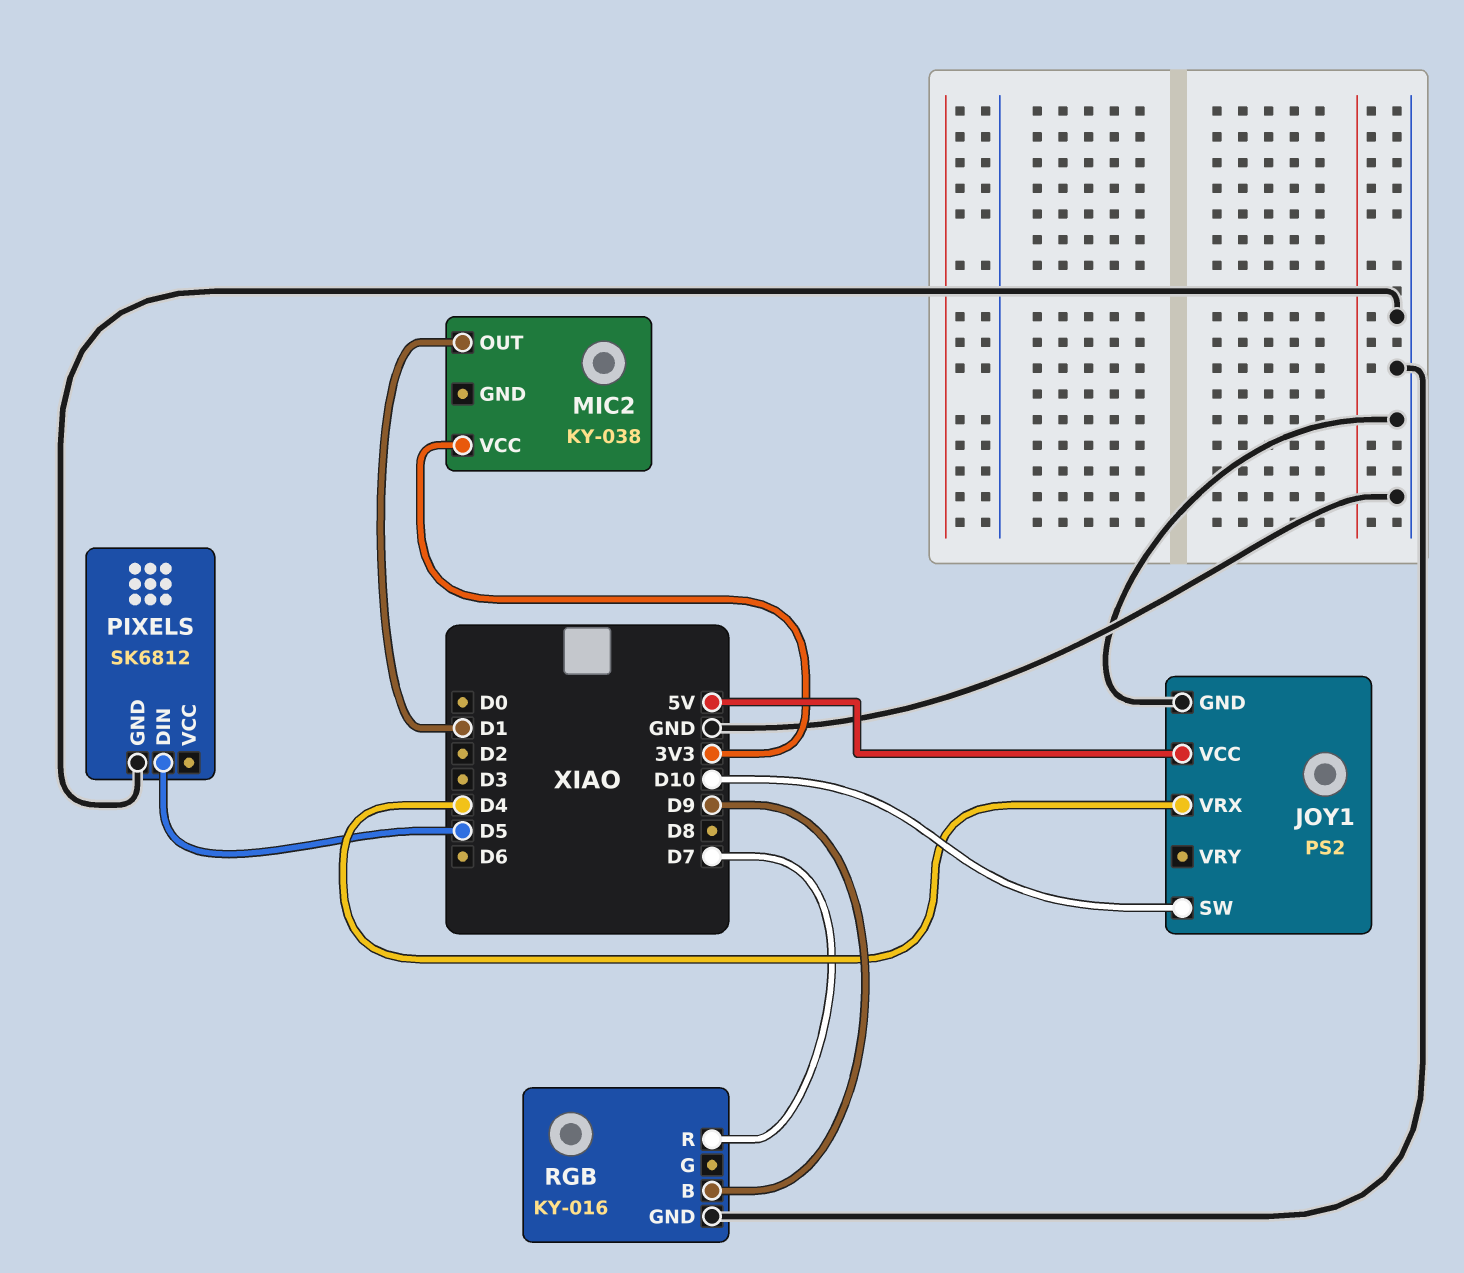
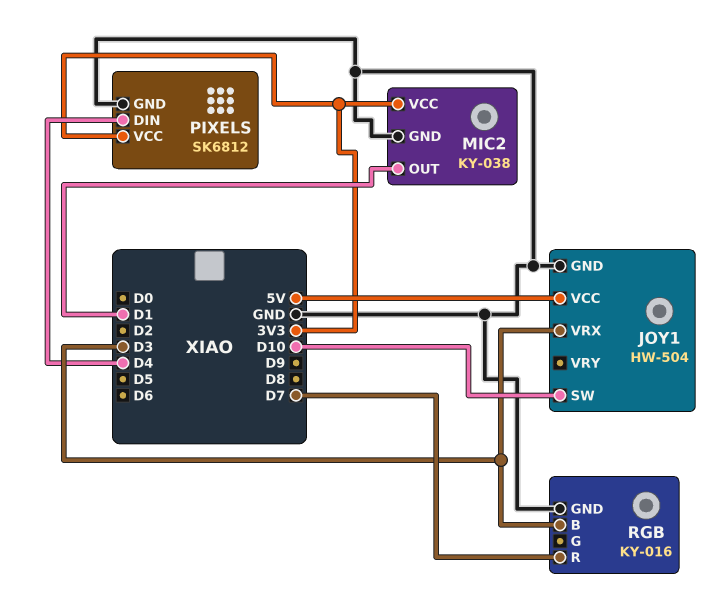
JOY1: PS2 -> HW-504
JOY1 pin VRX: D4 -> D3
MIC2 pin GND: none -> GND
PIXELS pin DIN: D5 -> D4
PIXELS pin VCC: none -> 3V3
RGB pin B: D9 -> D3

